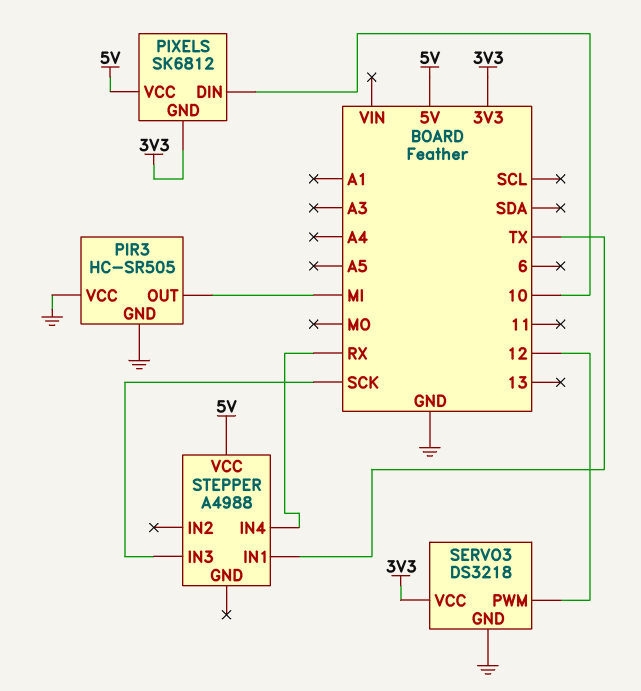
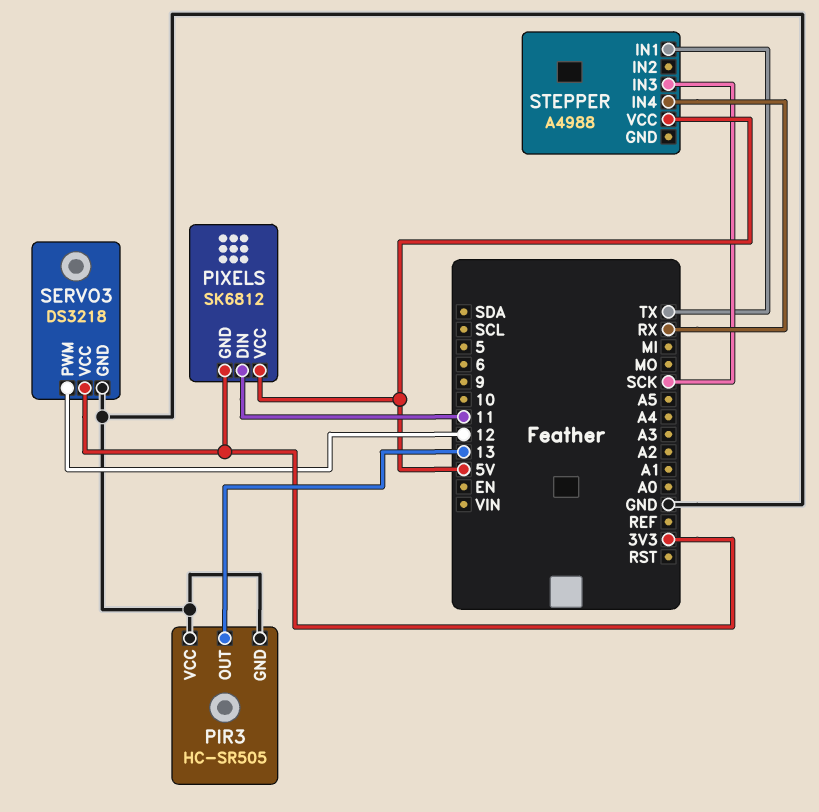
PIR3 pin OUT: MI -> 13
PIXELS pin DIN: 10 -> 11

